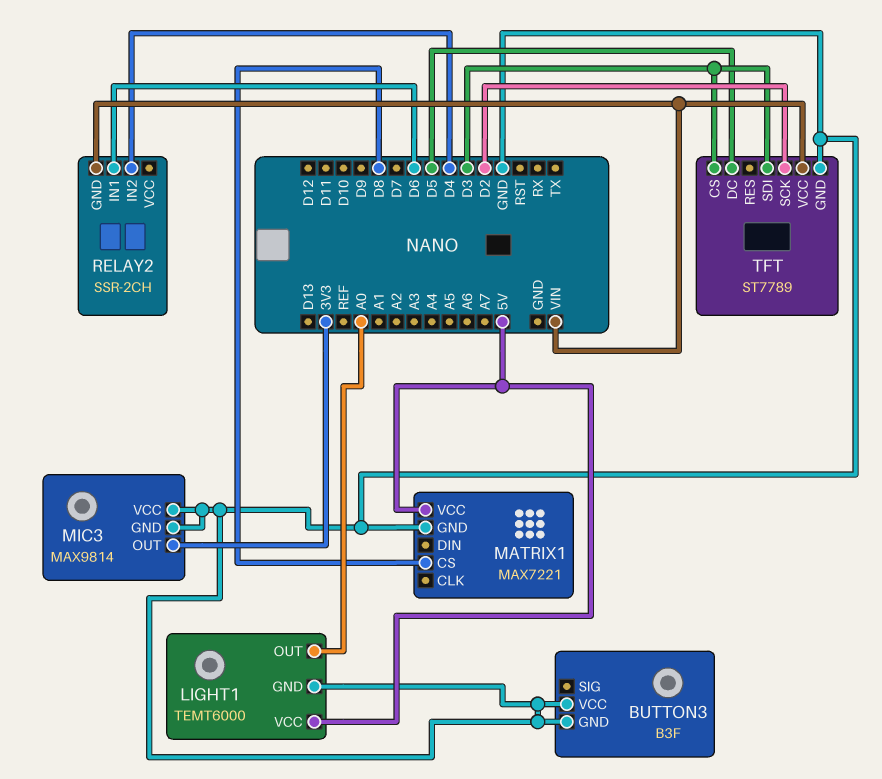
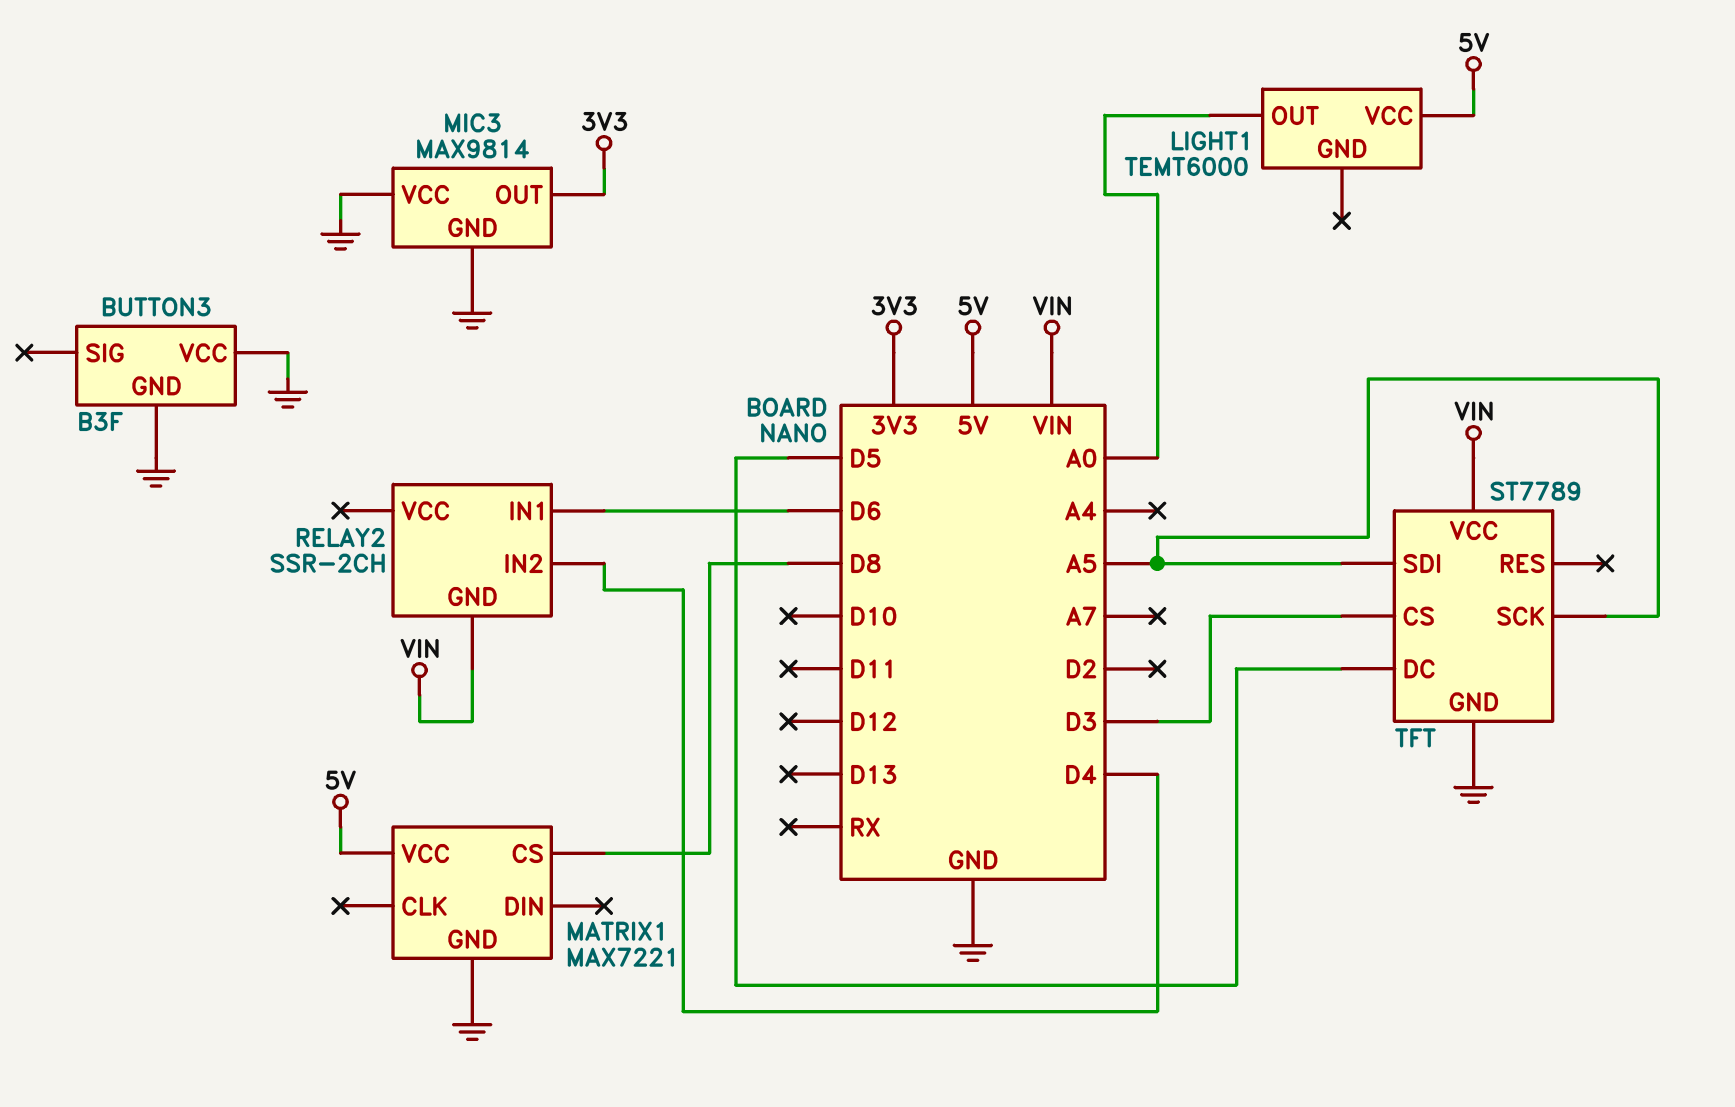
LIGHT1 pin GND: GND -> none
TFT pin SCK: D2 -> A5
TFT pin SDI: D3 -> A5

